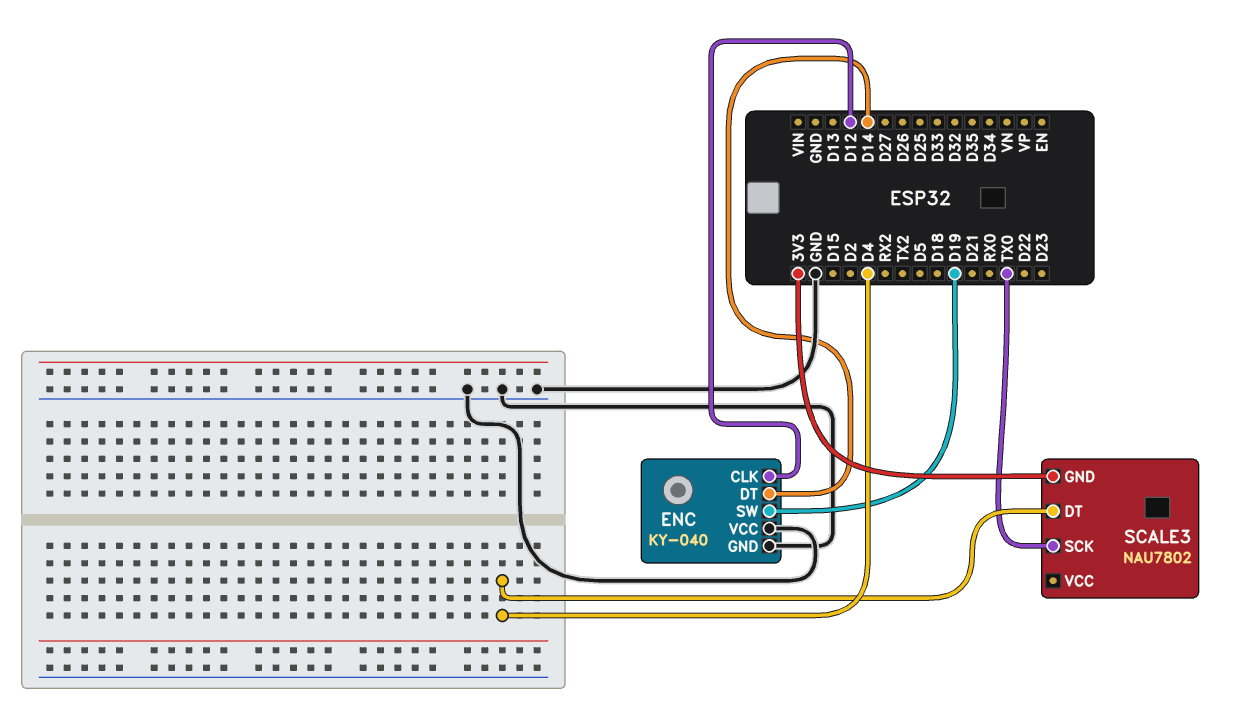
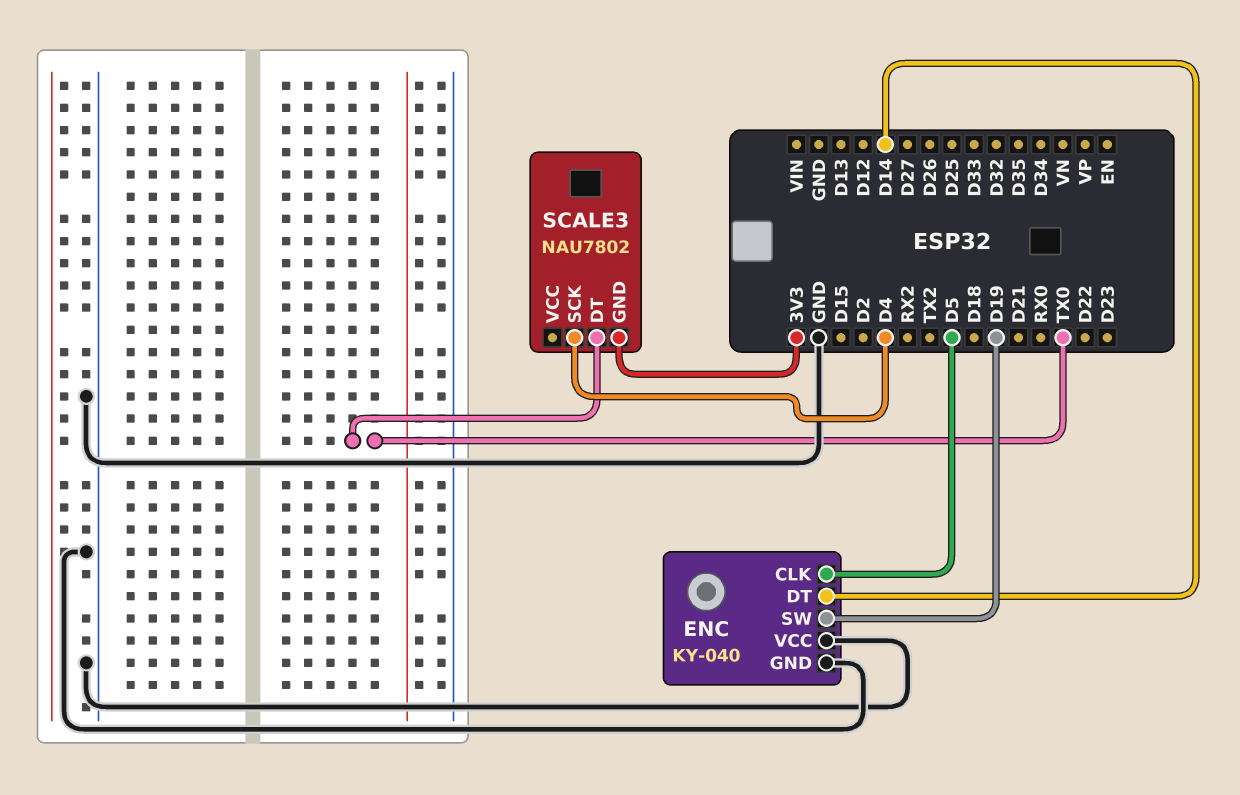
ENC pin CLK: D12 -> D5
SCALE3 pin DT: D4 -> TX0
SCALE3 pin SCK: TX0 -> D4

